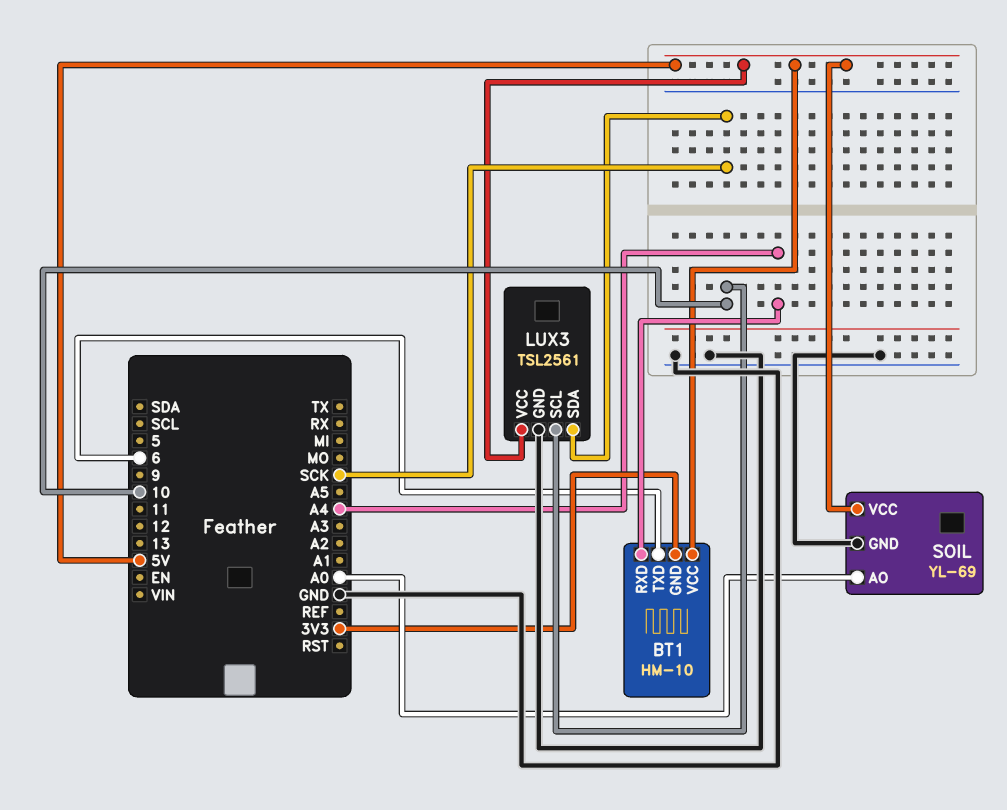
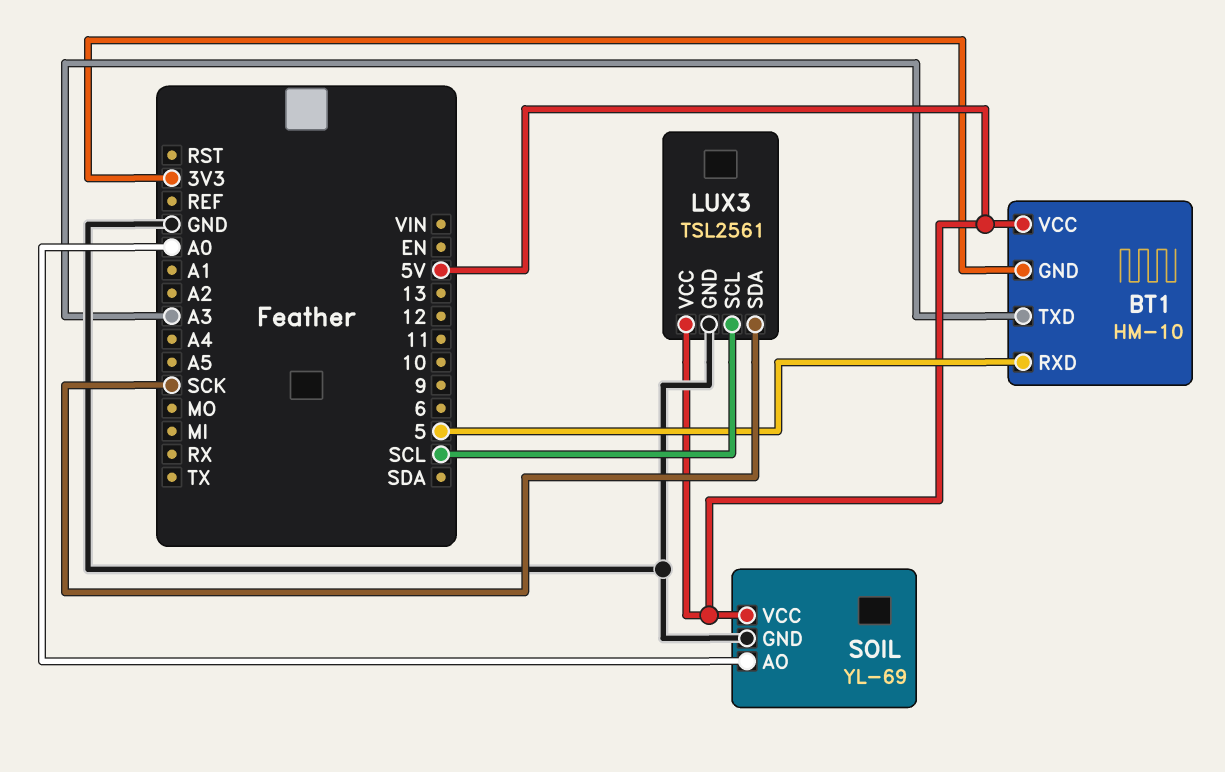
BT1 pin RXD: A4 -> 5
BT1 pin TXD: 6 -> A3
LUX3 pin SCL: 10 -> SCL

